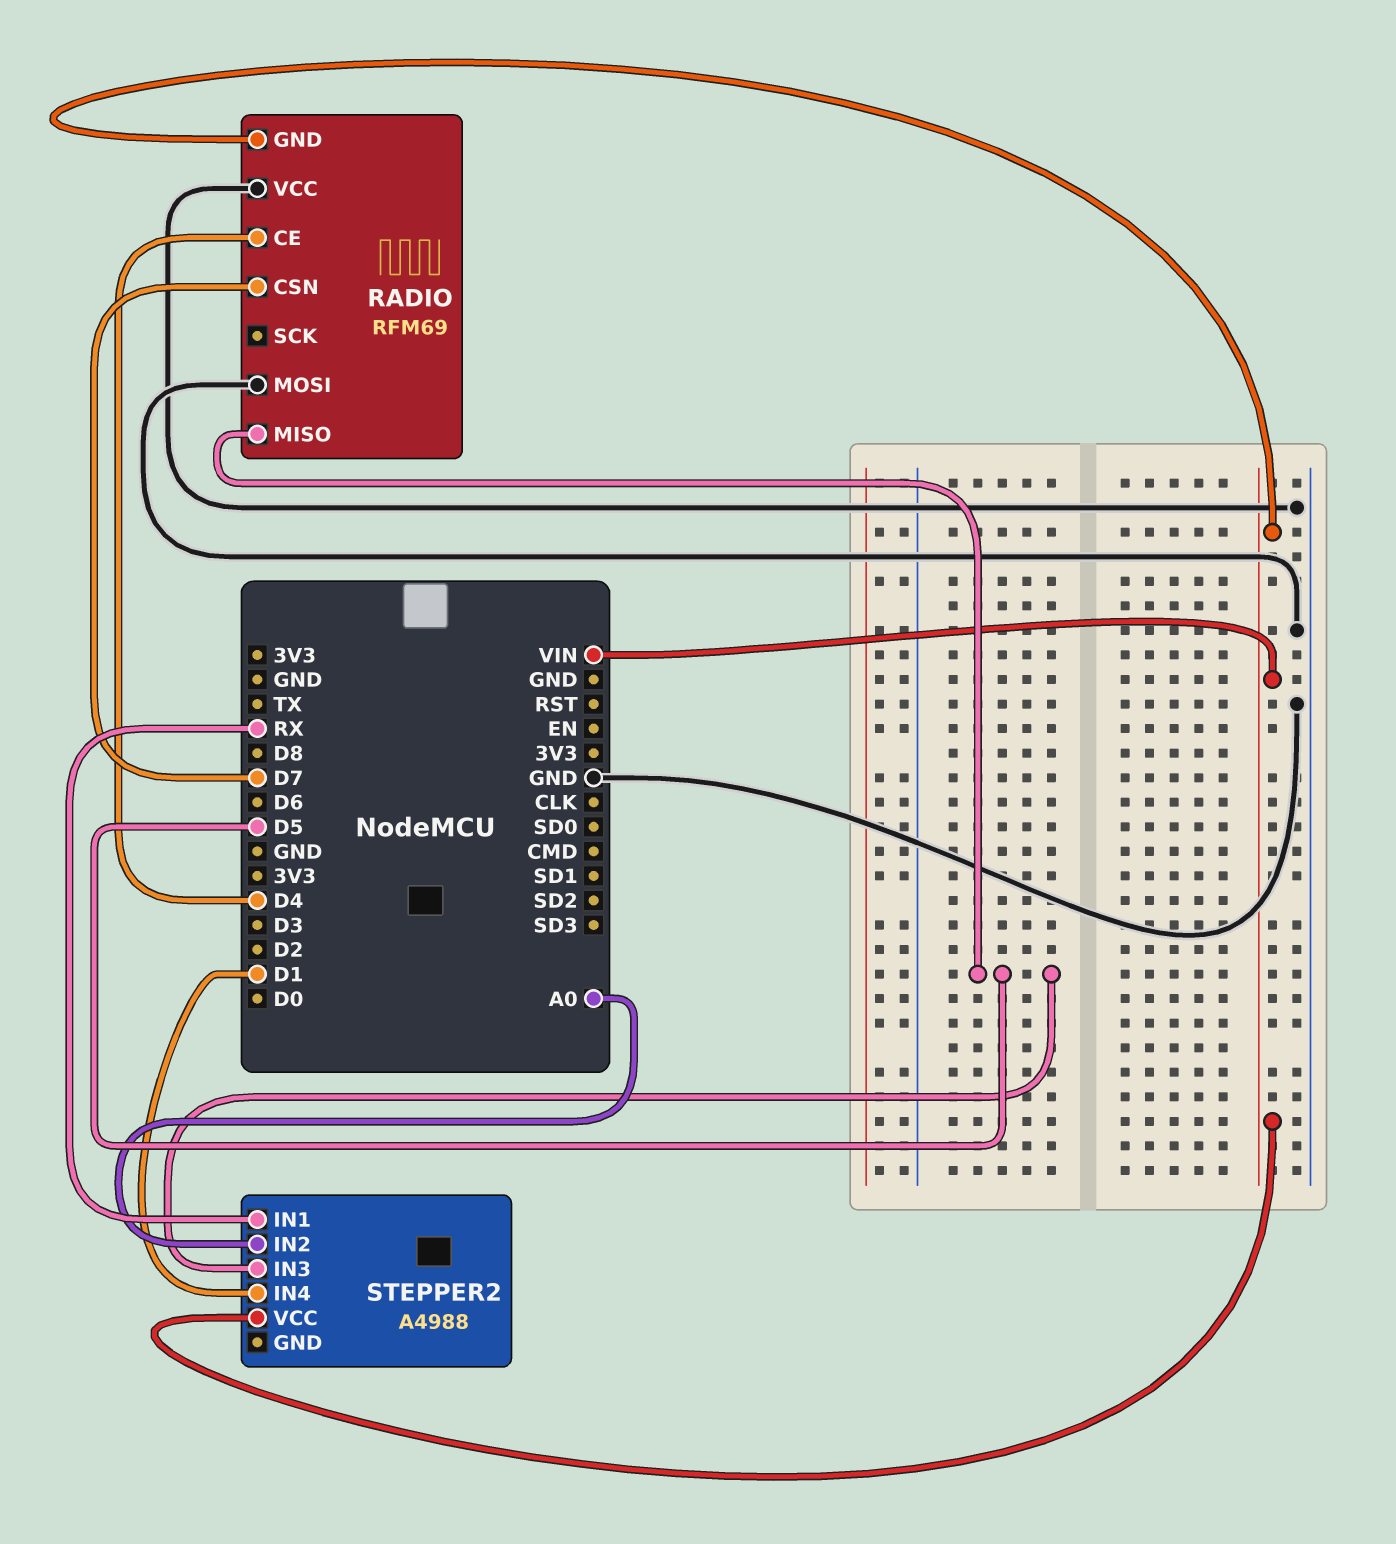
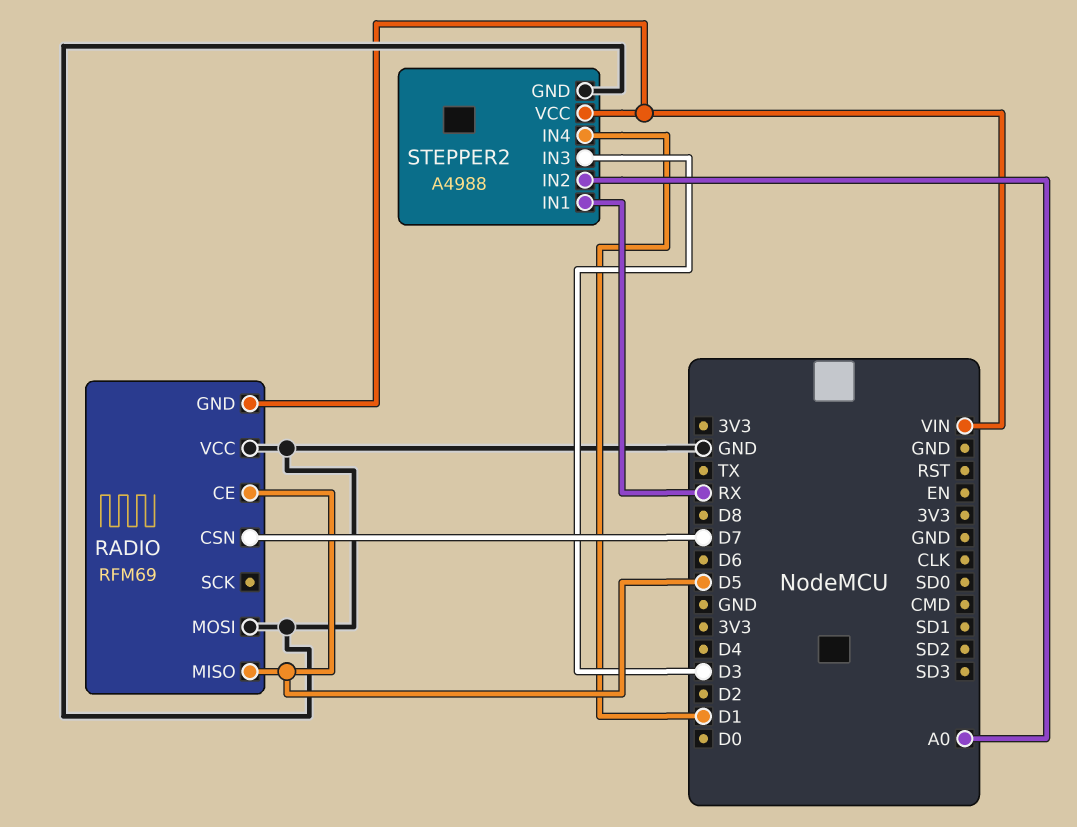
RADIO pin CE: D4 -> D5
STEPPER2 pin GND: none -> GND
STEPPER2 pin IN3: D5 -> D3

